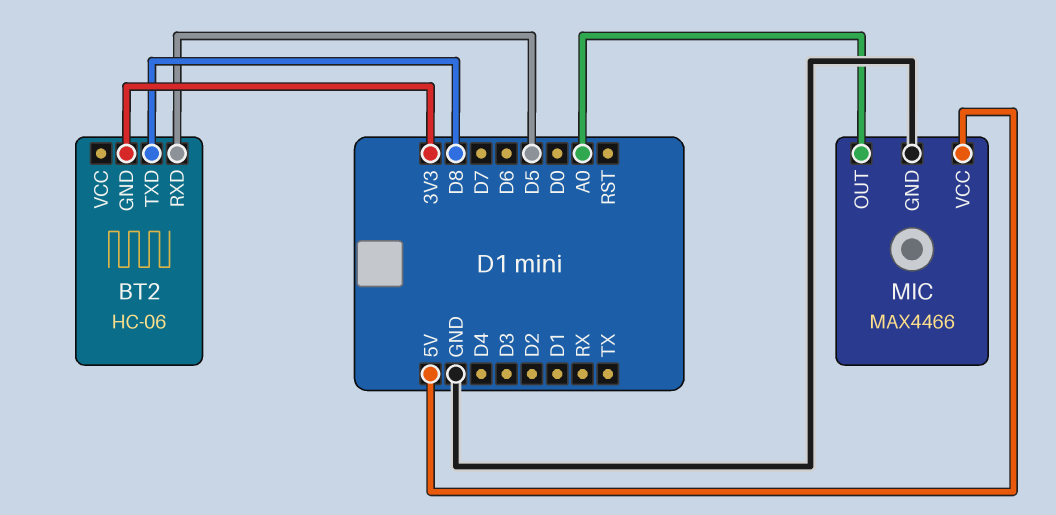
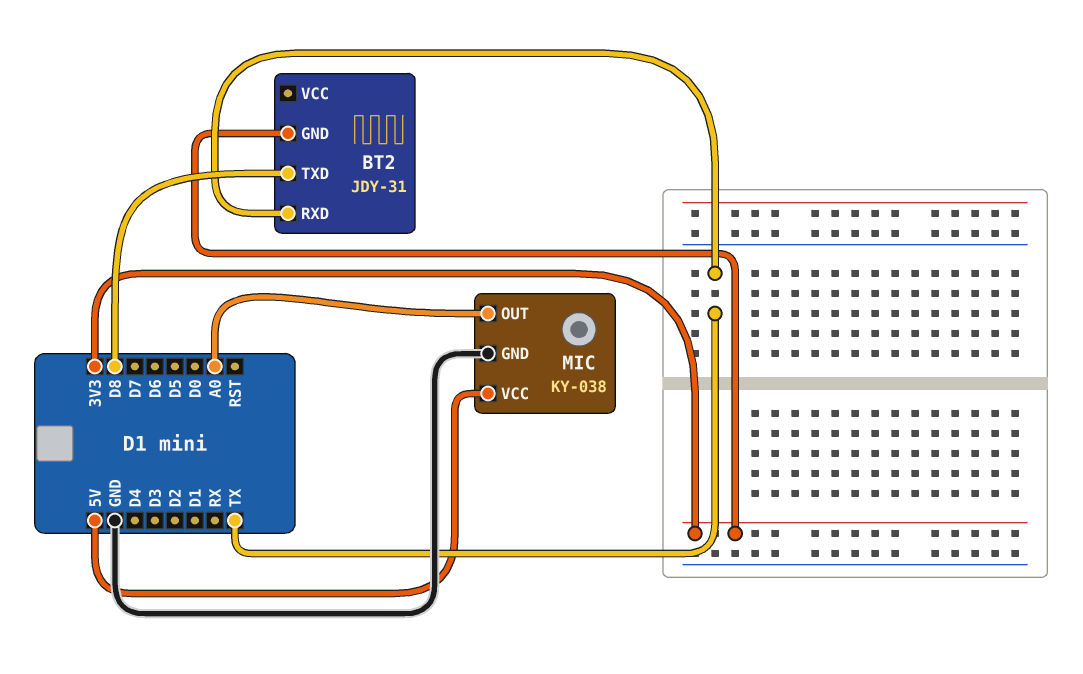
BT2: HC-06 -> JDY-31
BT2 pin RXD: D5 -> TX
MIC: MAX4466 -> KY-038

